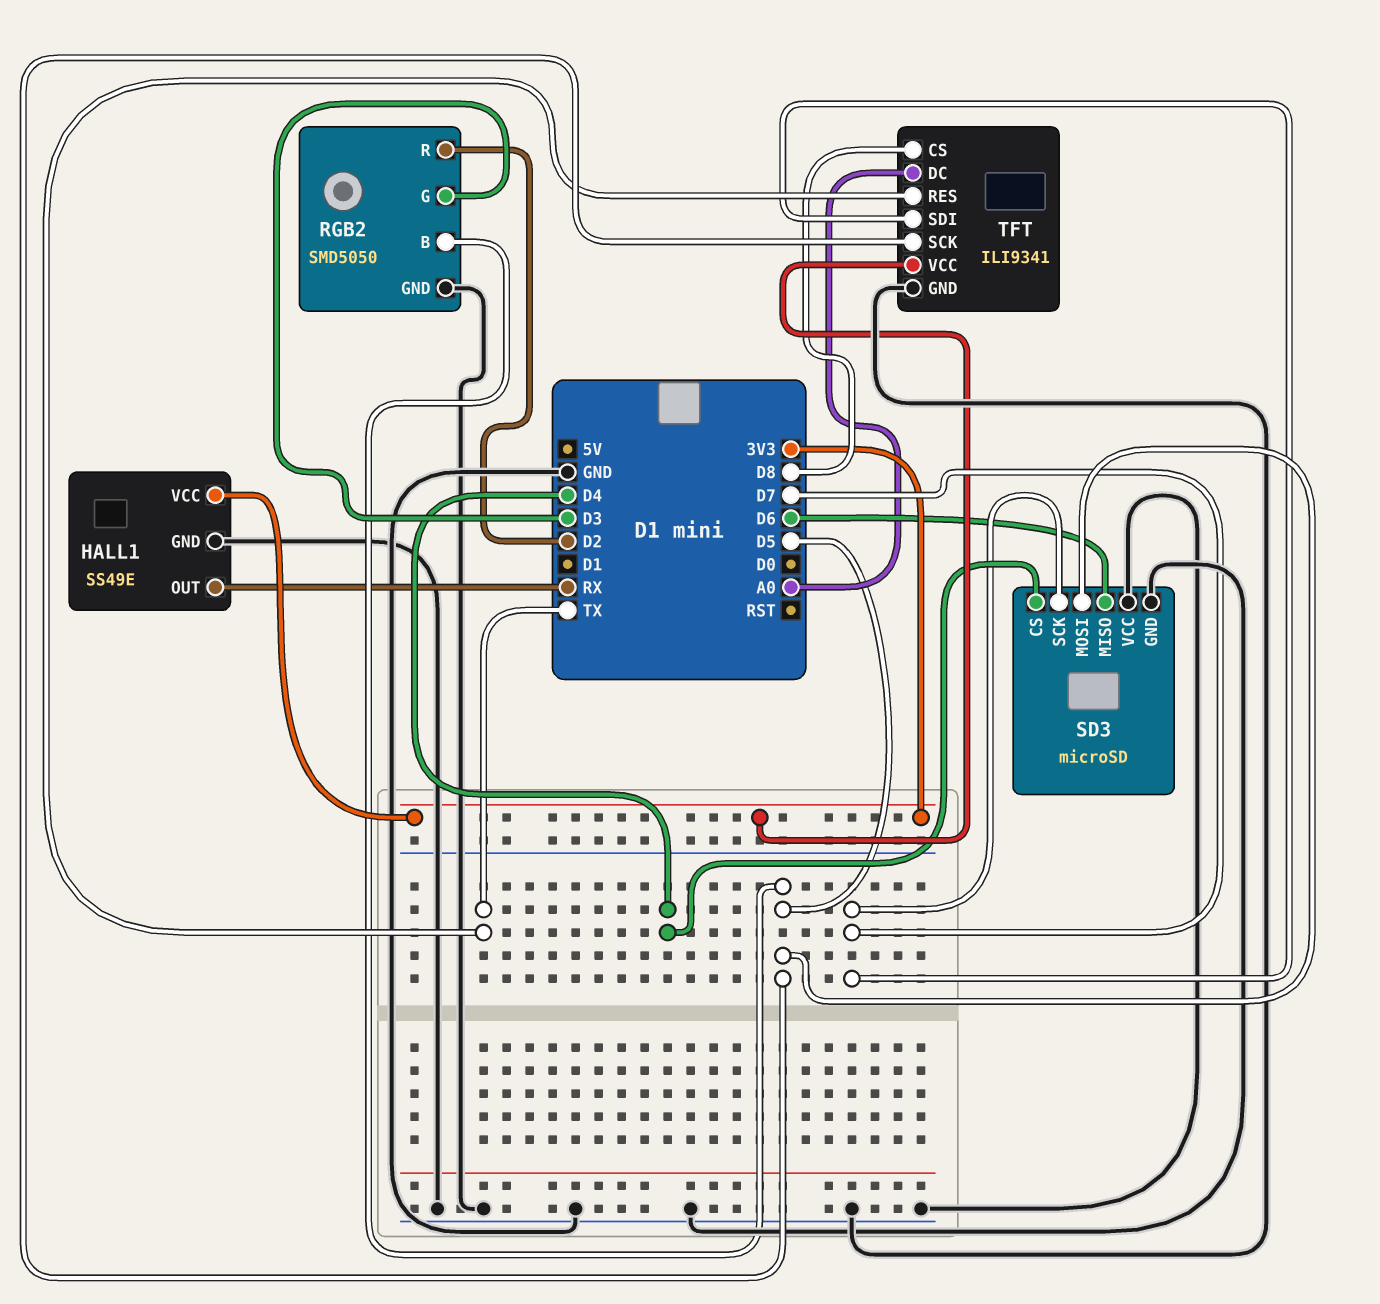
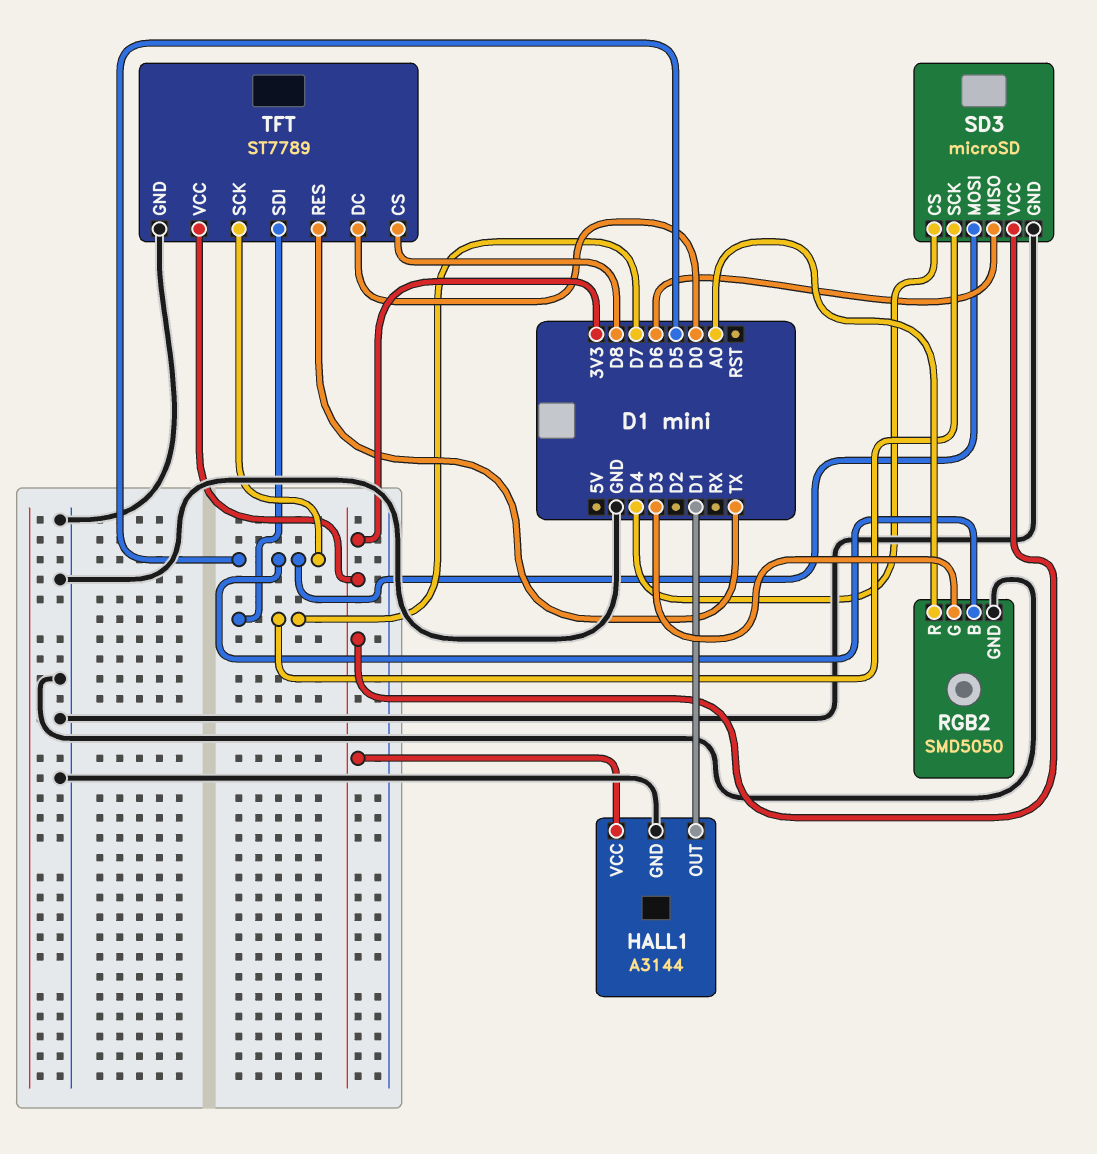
HALL1: SS49E -> A3144
HALL1 pin OUT: RX -> D1
RGB2 pin R: D2 -> A0
SD3 pin VCC: GND -> 3V3
TFT: ILI9341 -> ST7789
TFT pin DC: A0 -> D0

